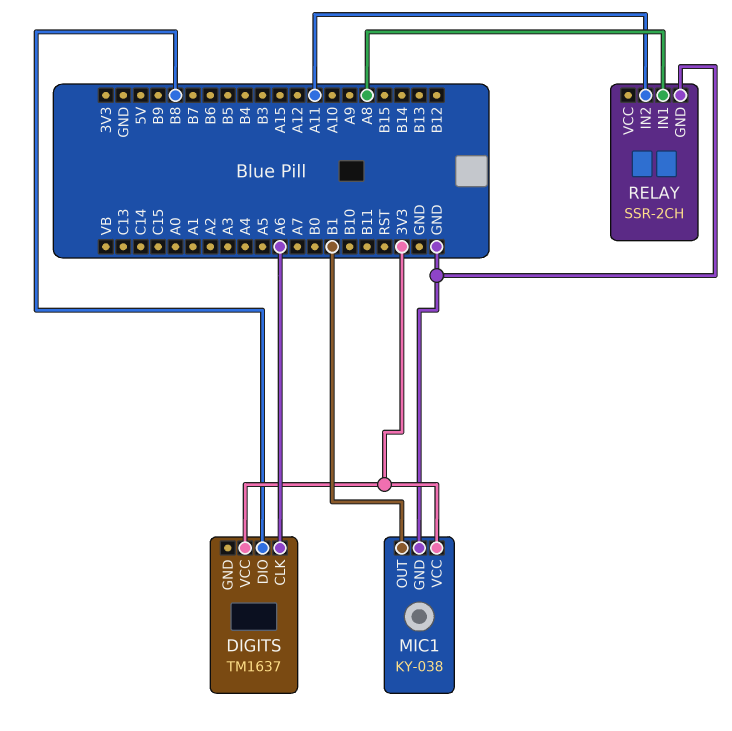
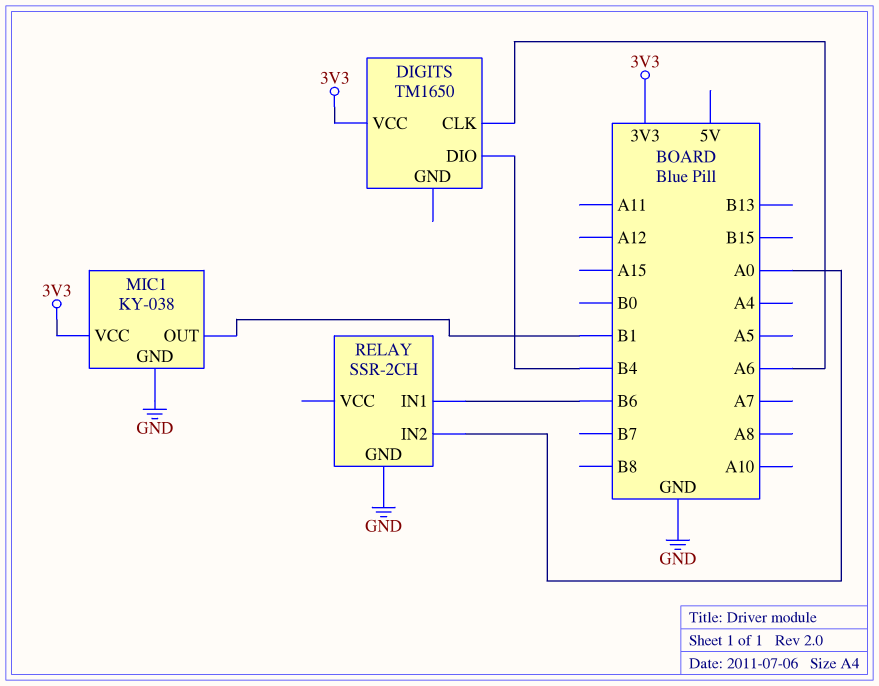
DIGITS: TM1637 -> TM1650
DIGITS pin DIO: B8 -> B4
RELAY pin IN1: A8 -> B6
RELAY pin IN2: A11 -> A0

